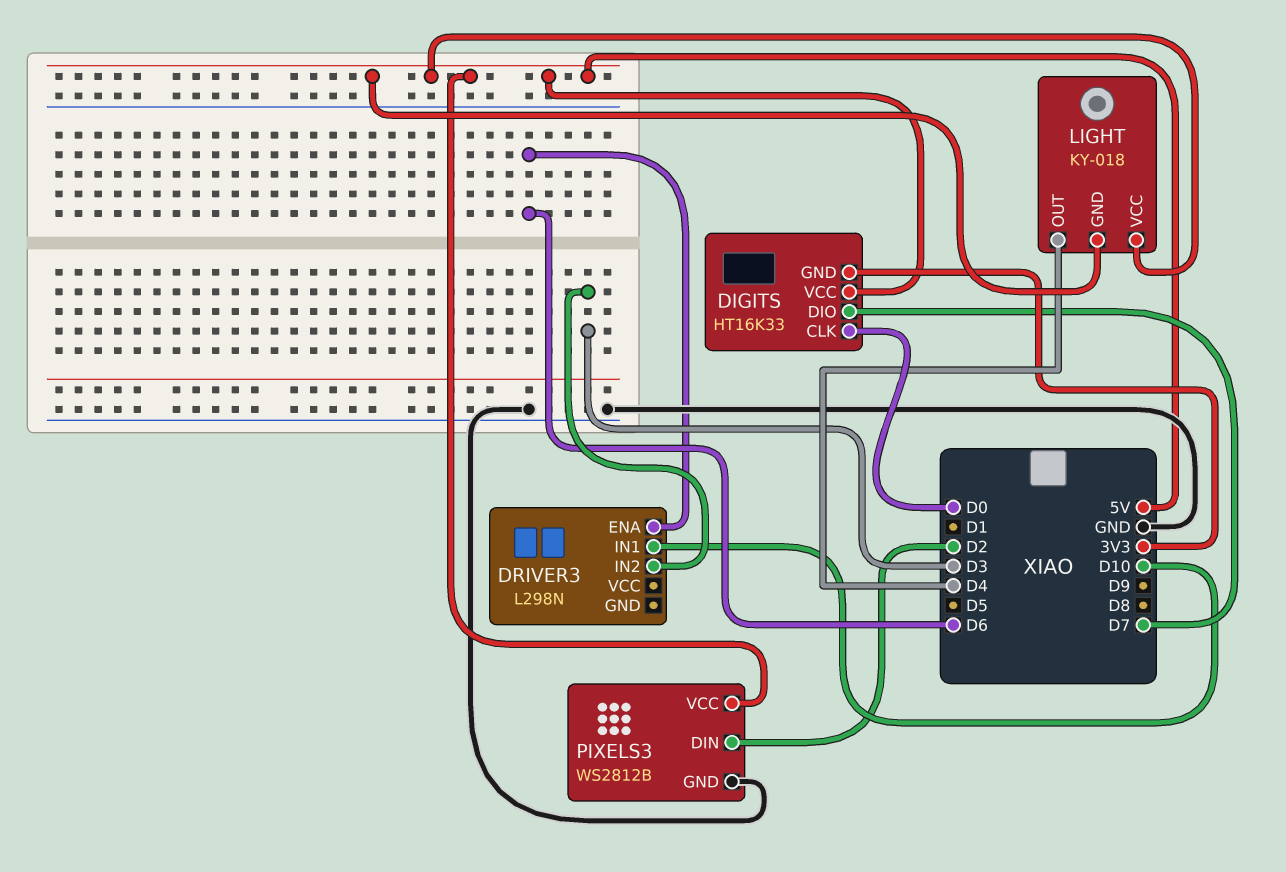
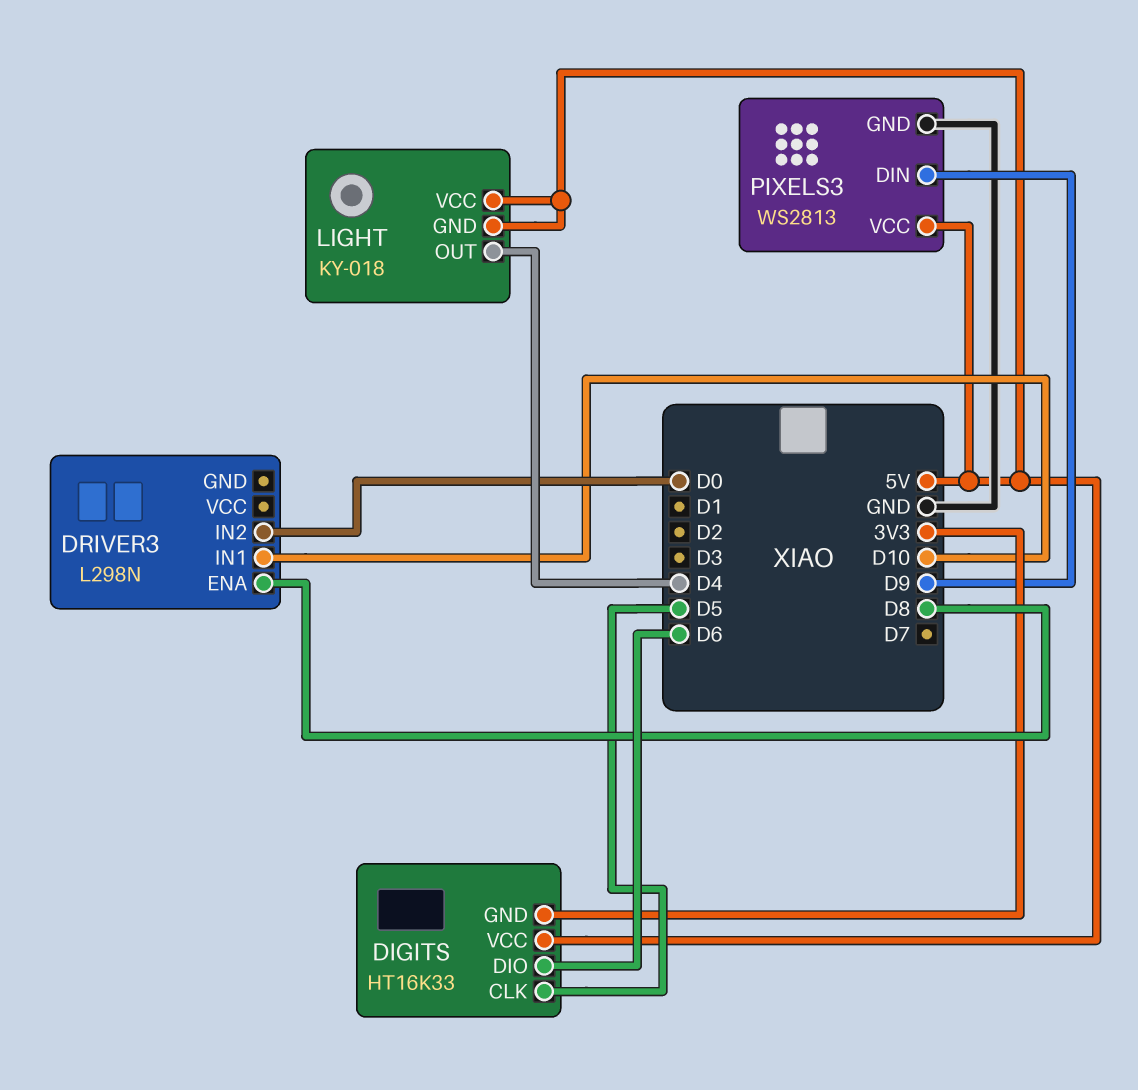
DIGITS pin CLK: D0 -> D5
DIGITS pin DIO: D7 -> D6
DRIVER3 pin ENA: D6 -> D8
DRIVER3 pin IN2: D3 -> D0
PIXELS3: WS2812B -> WS2813
PIXELS3 pin DIN: D2 -> D9

